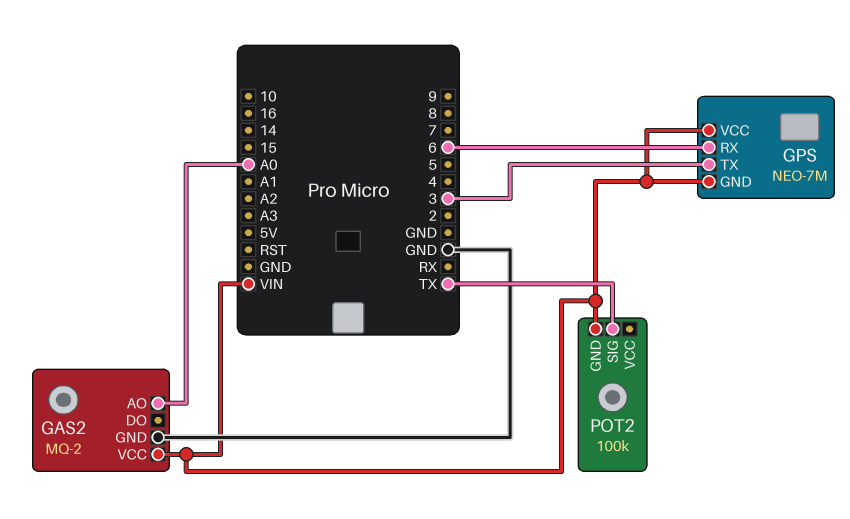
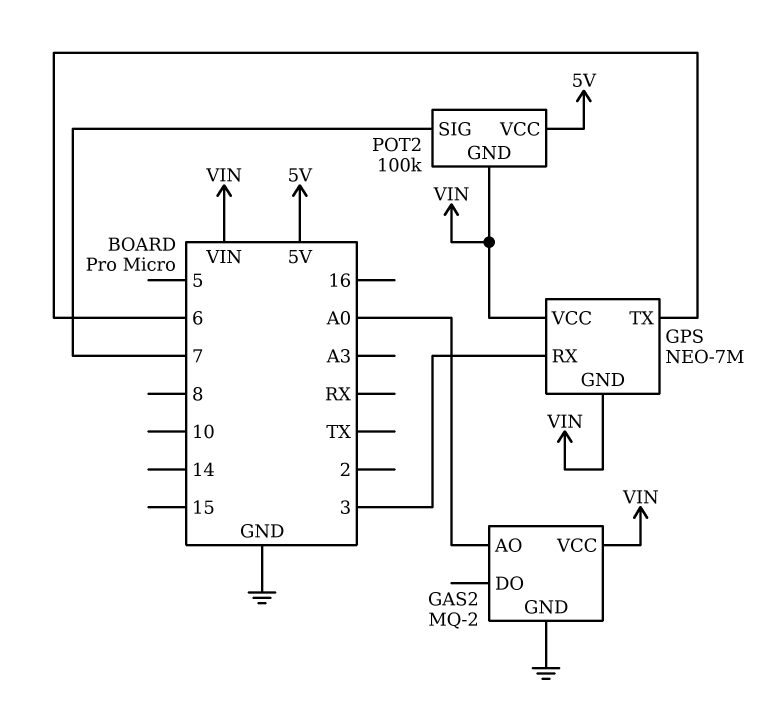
GPS pin RX: 6 -> 3
GPS pin TX: 3 -> 6
POT2 pin SIG: TX -> 7
POT2 pin VCC: none -> 5V

